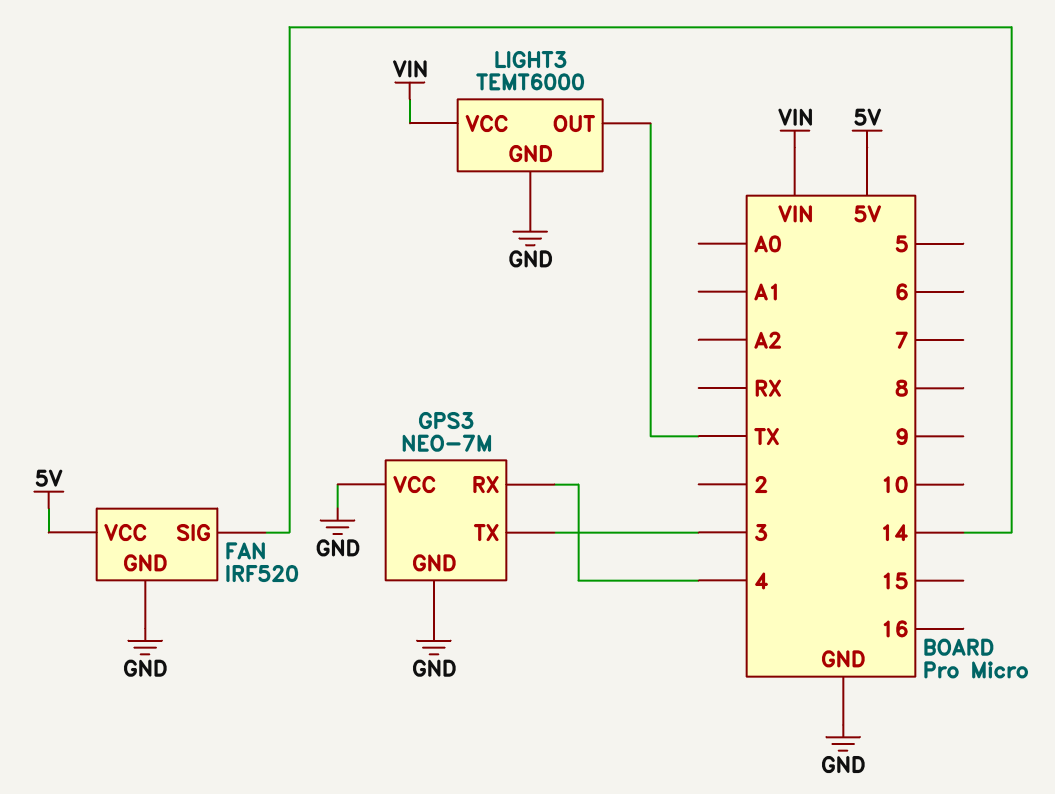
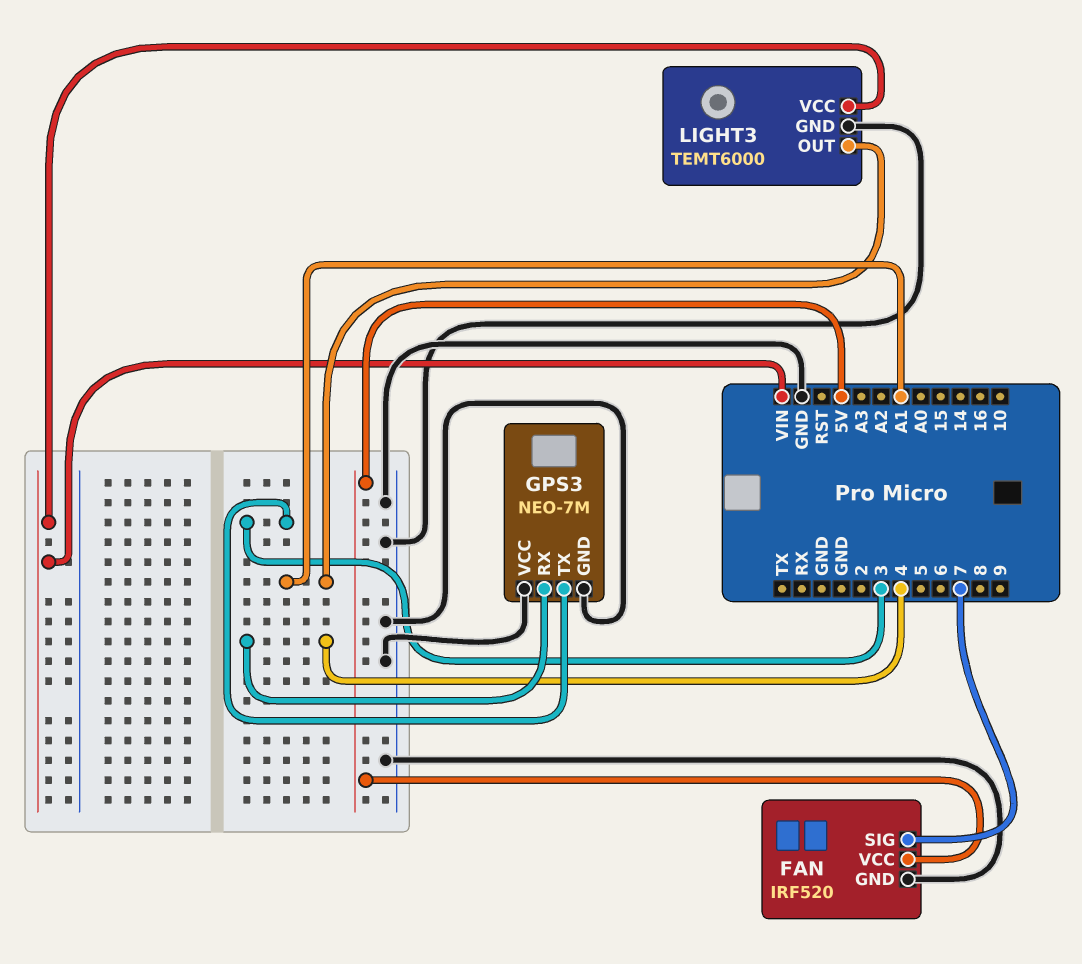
FAN pin SIG: 14 -> 7
LIGHT3 pin OUT: TX -> A1

